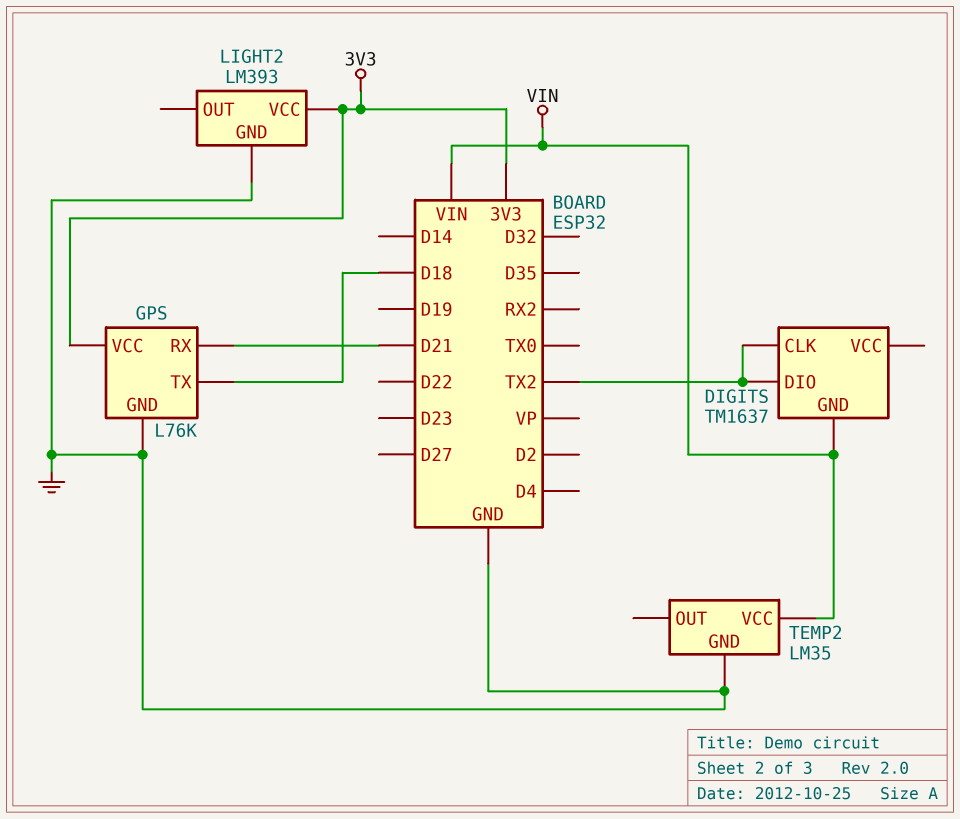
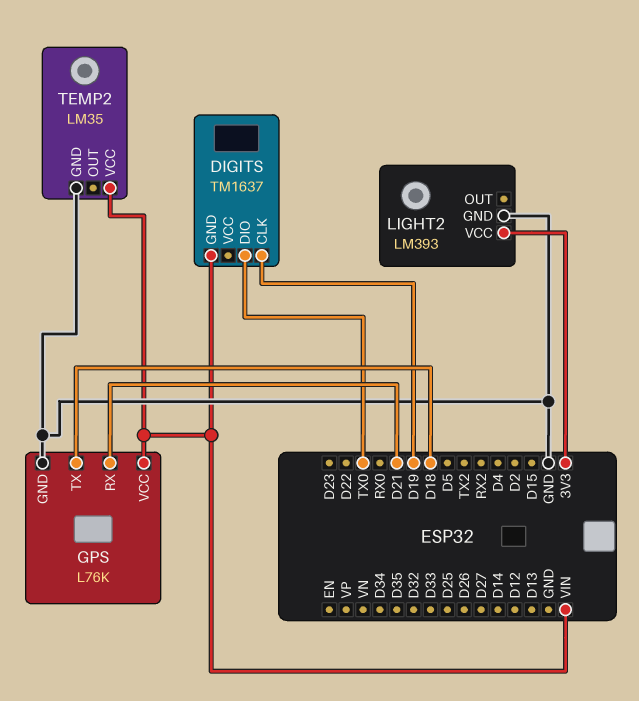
DIGITS pin CLK: TX2 -> D19
DIGITS pin DIO: TX2 -> TX0
GPS pin VCC: 3V3 -> VIN

